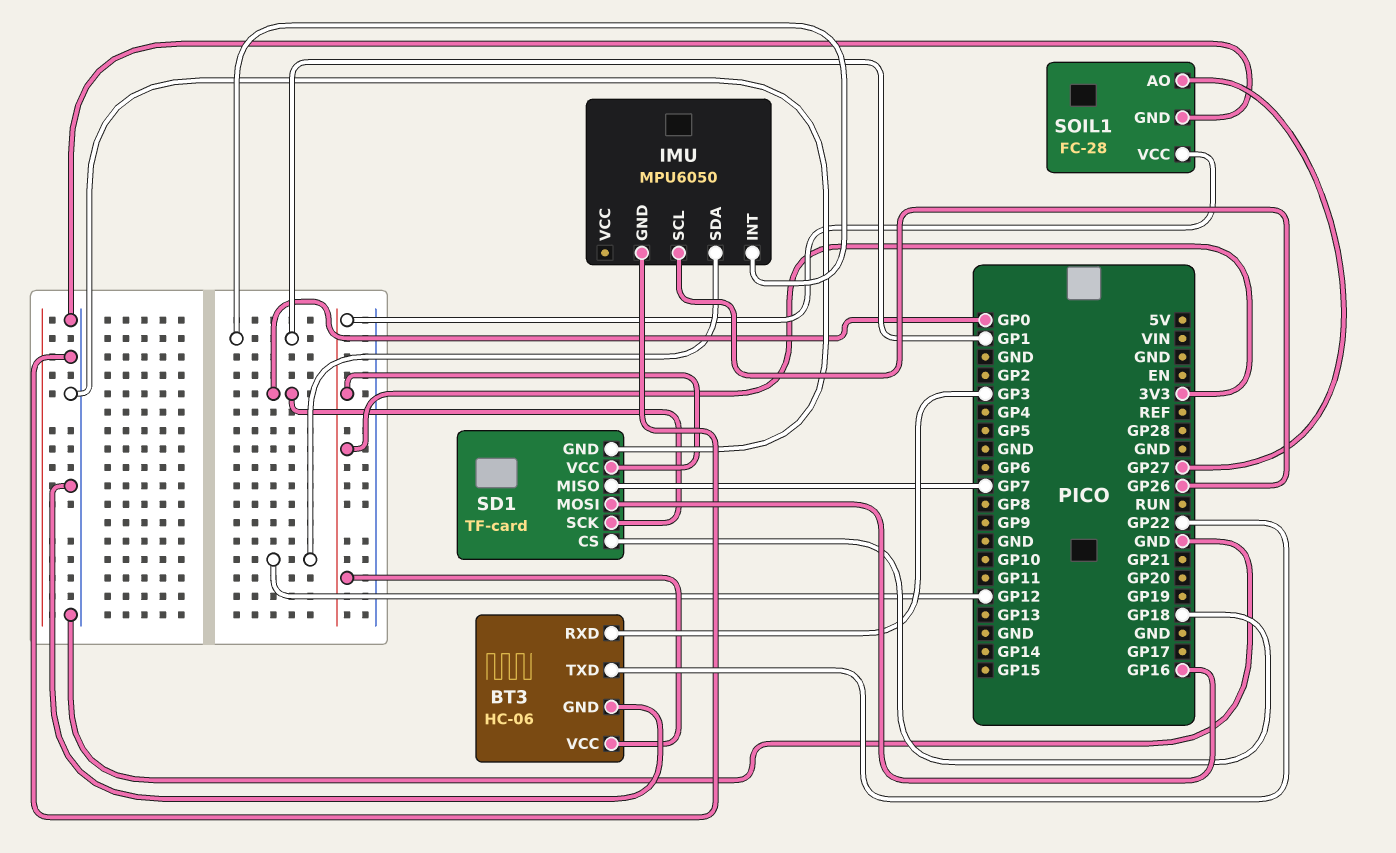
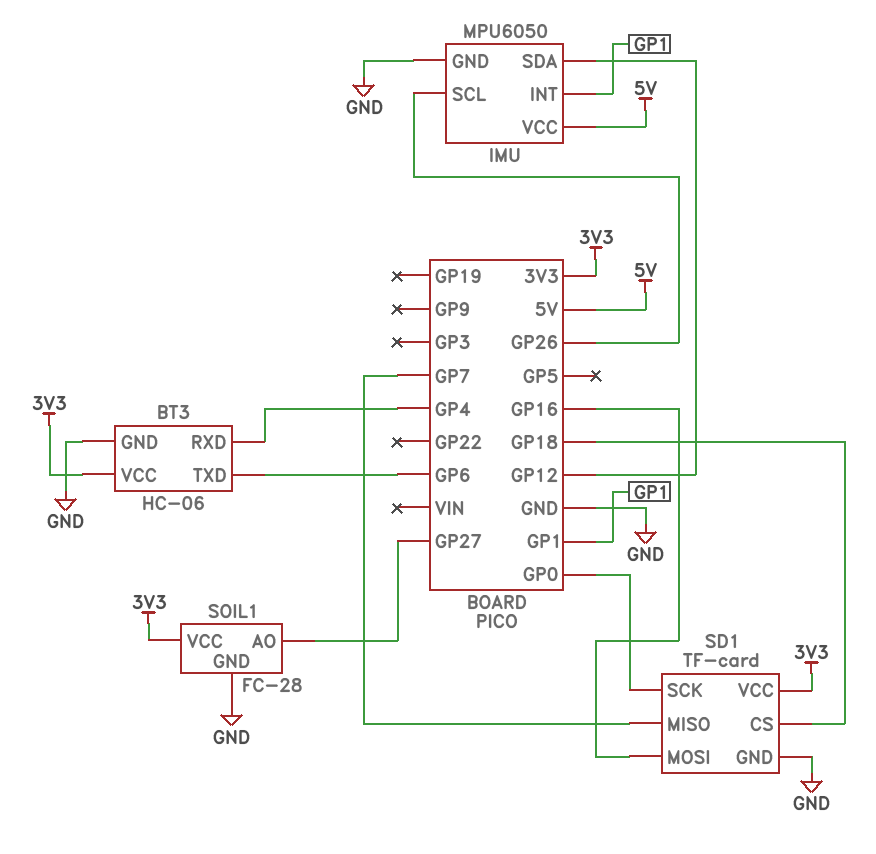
BT3 pin RXD: GP3 -> GP4
BT3 pin TXD: GP22 -> GP6
IMU pin VCC: none -> 5V

